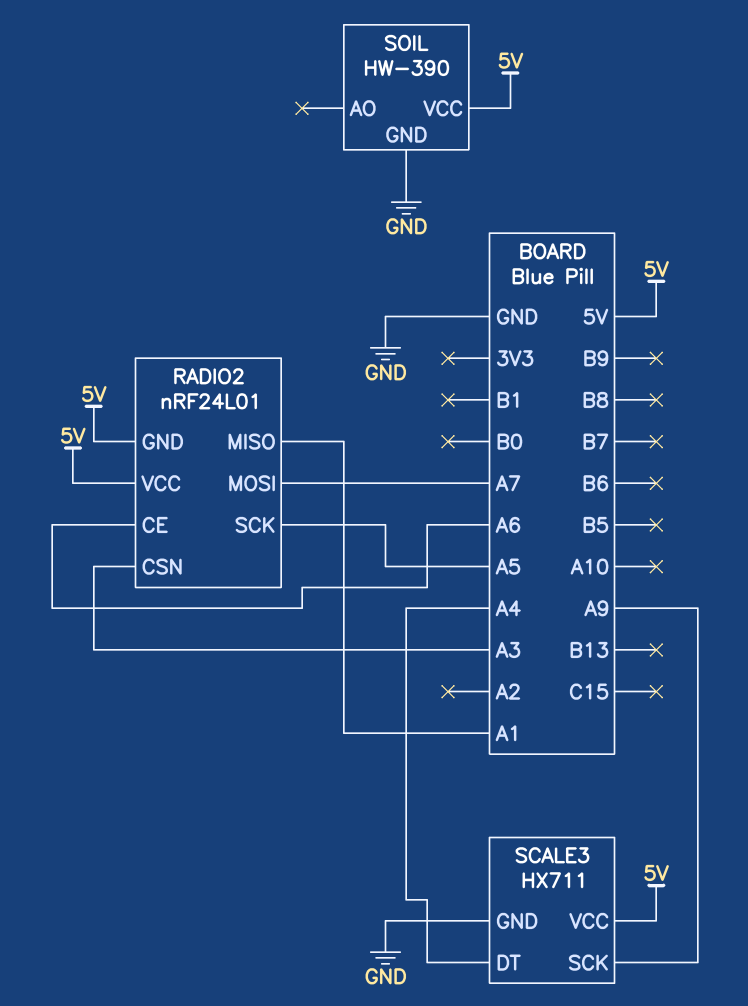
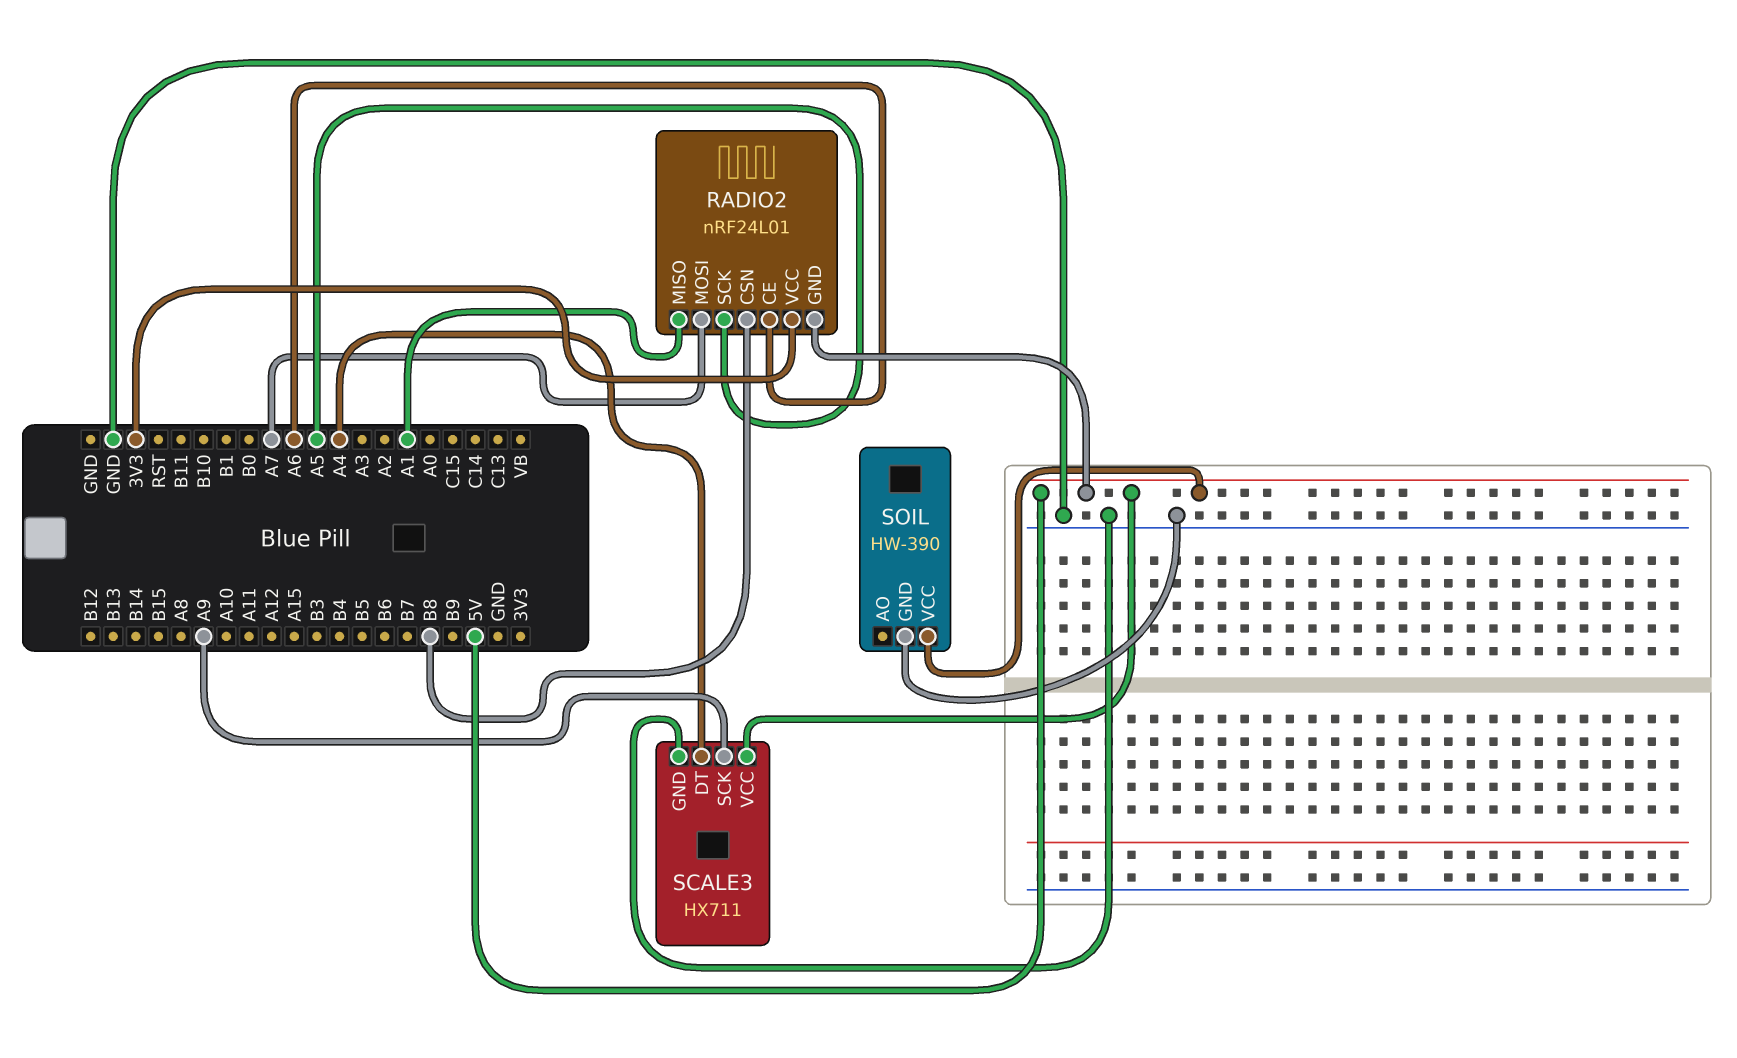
RADIO2 pin CSN: A3 -> B8
RADIO2 pin VCC: 5V -> 3V3

